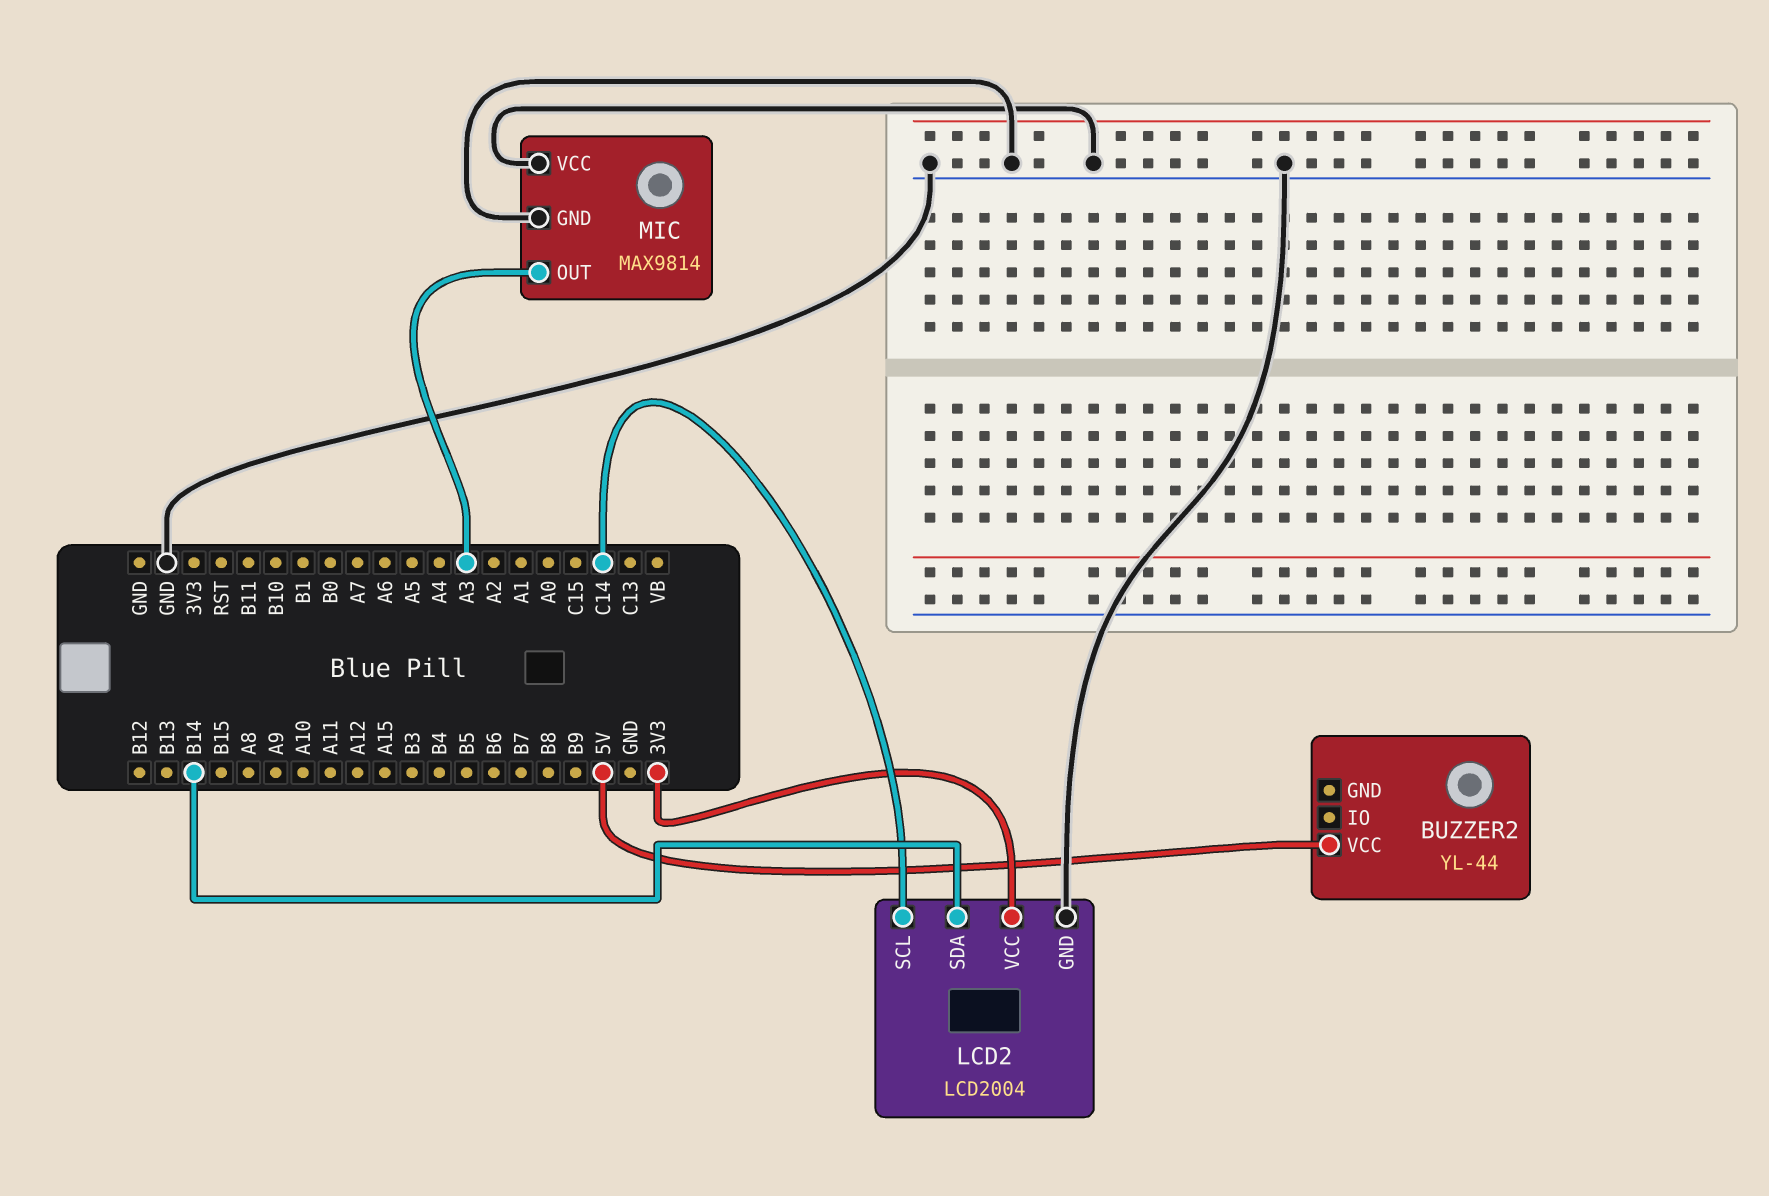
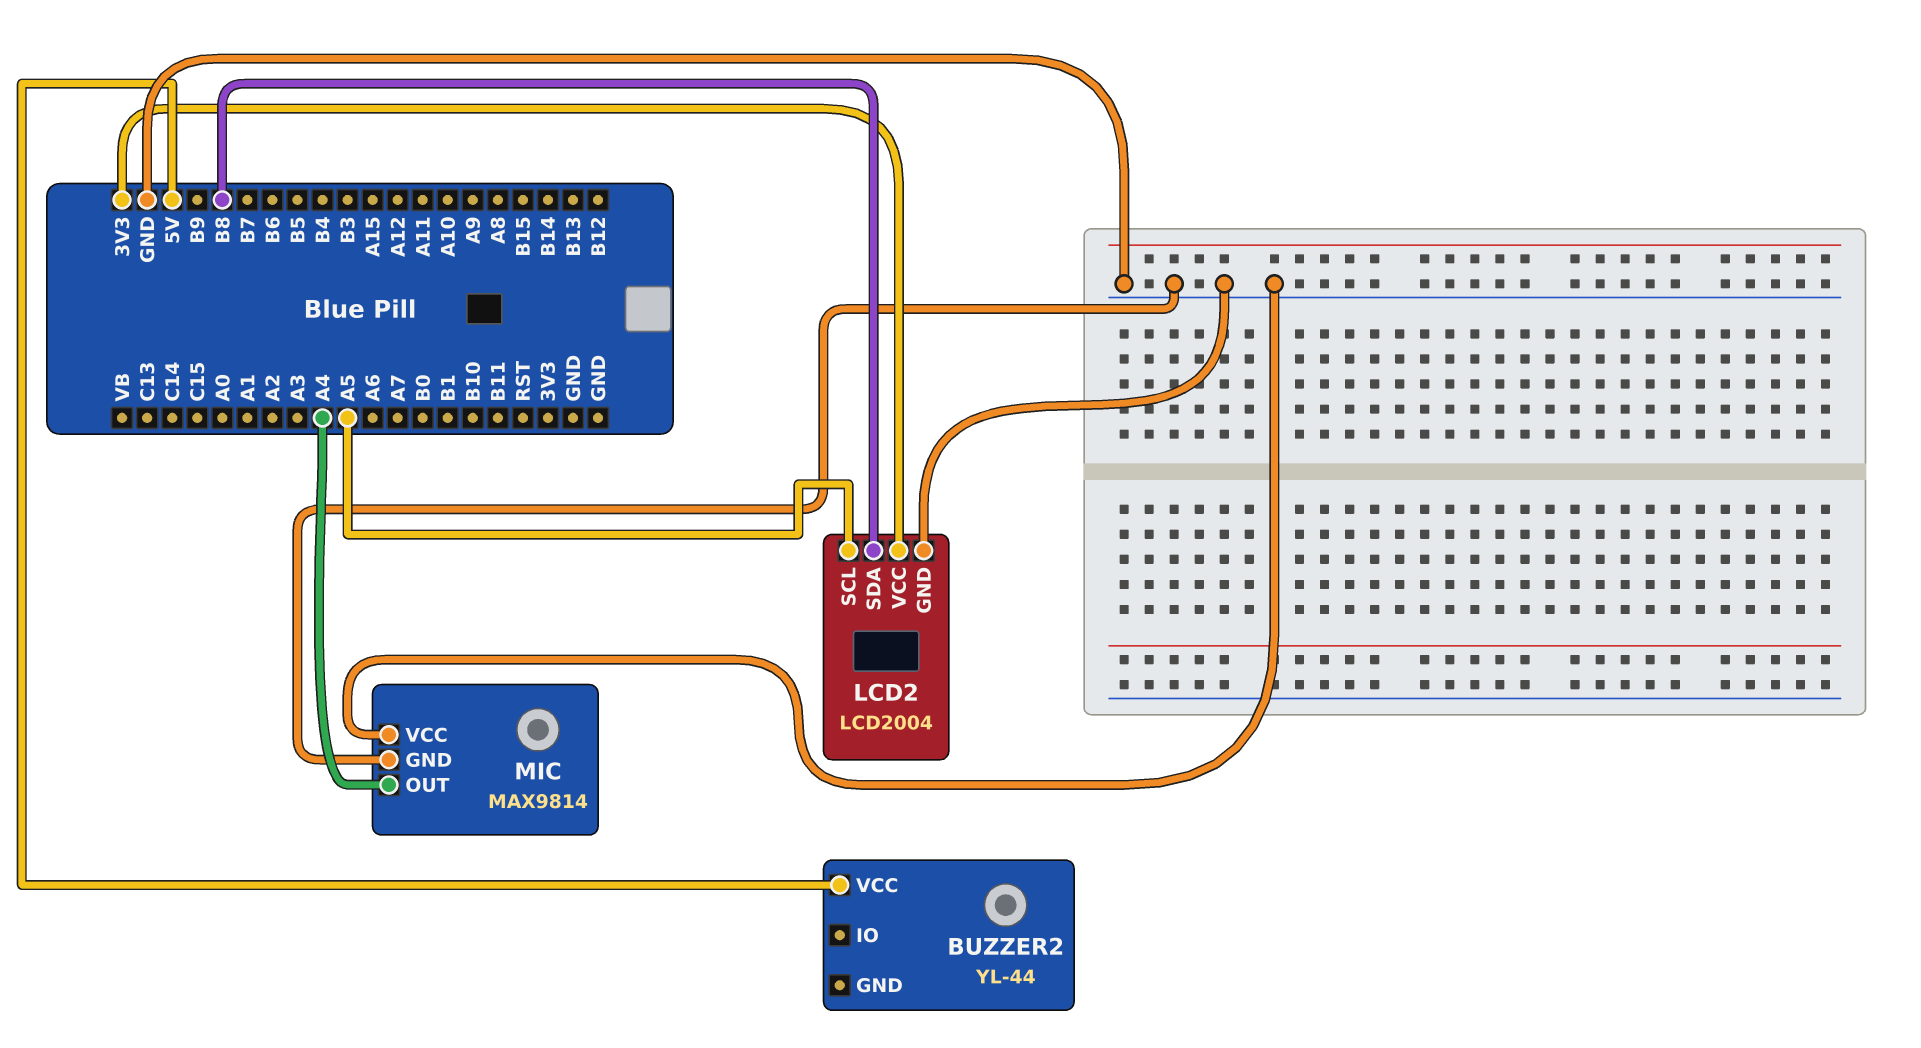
LCD2 pin SCL: C14 -> A5
LCD2 pin SDA: B14 -> B8
MIC pin OUT: A3 -> A4

